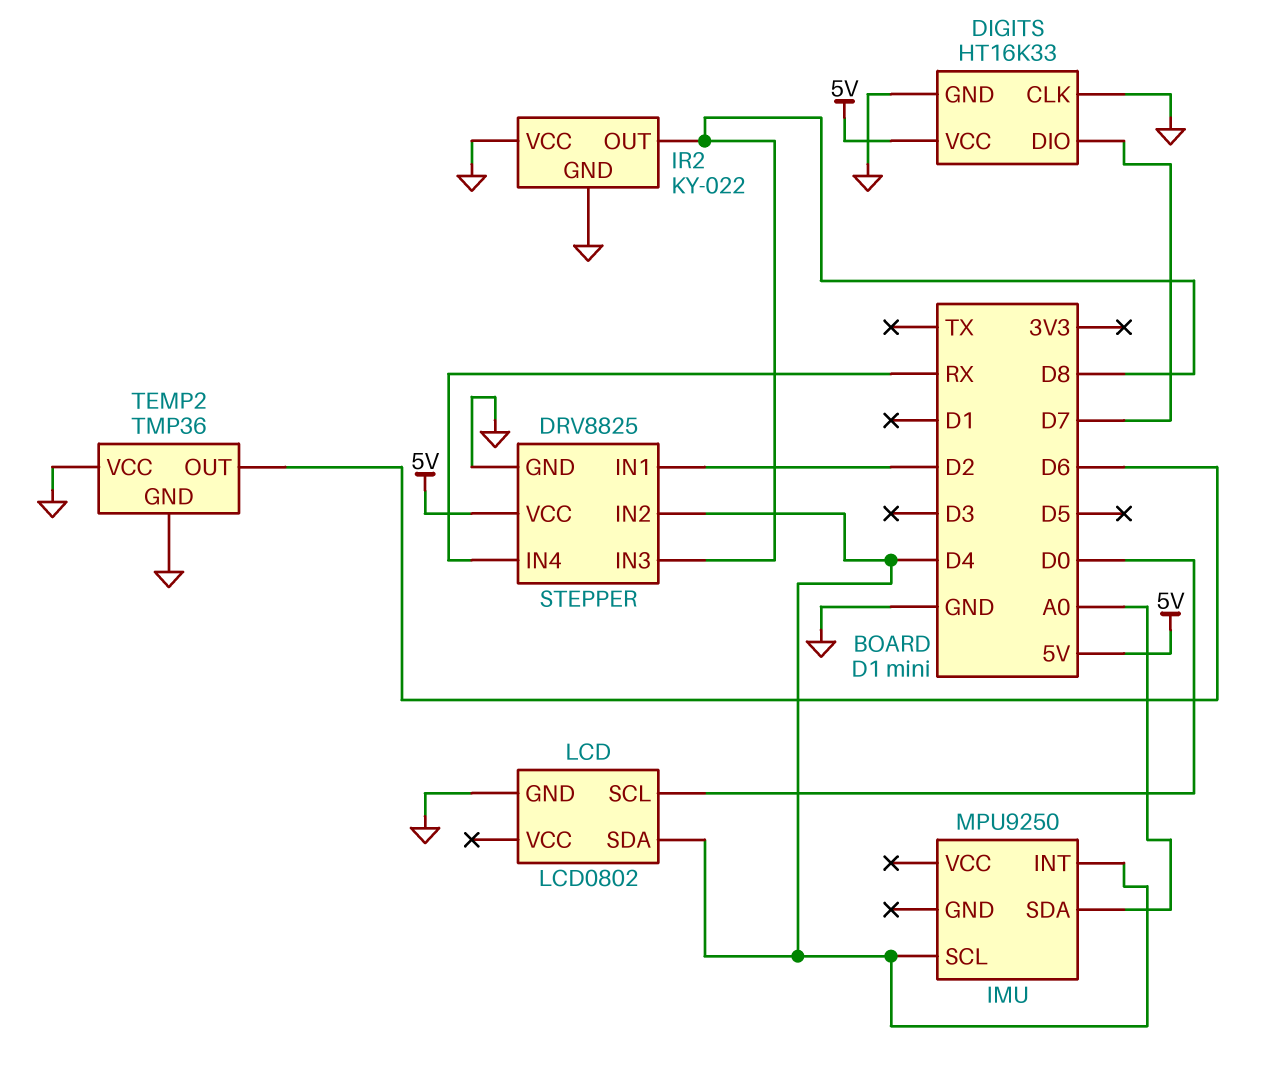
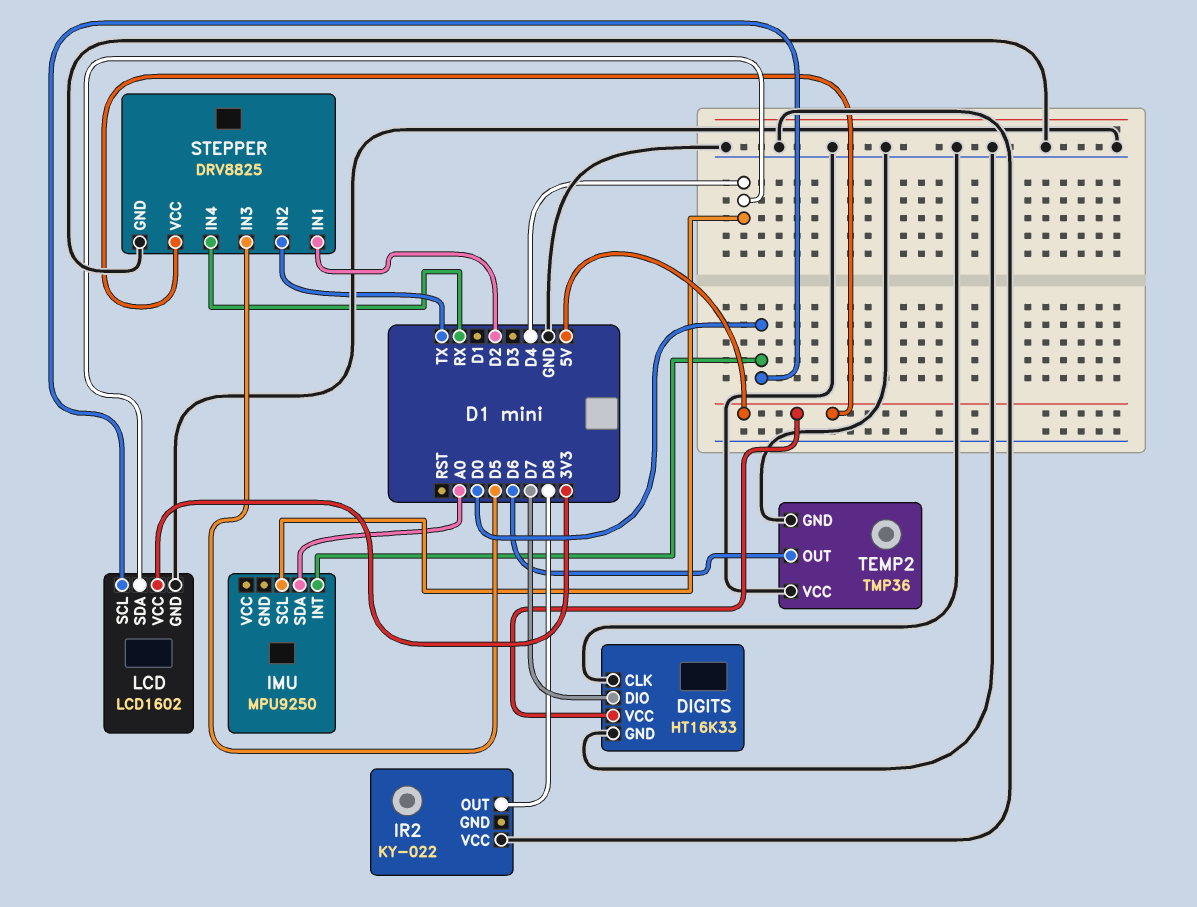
IMU pin INT: D4 -> D0
IR2 pin GND: GND -> none
LCD: LCD0802 -> LCD1602
LCD pin VCC: none -> 3V3
STEPPER pin IN2: D4 -> TX
STEPPER pin IN3: D8 -> D5

